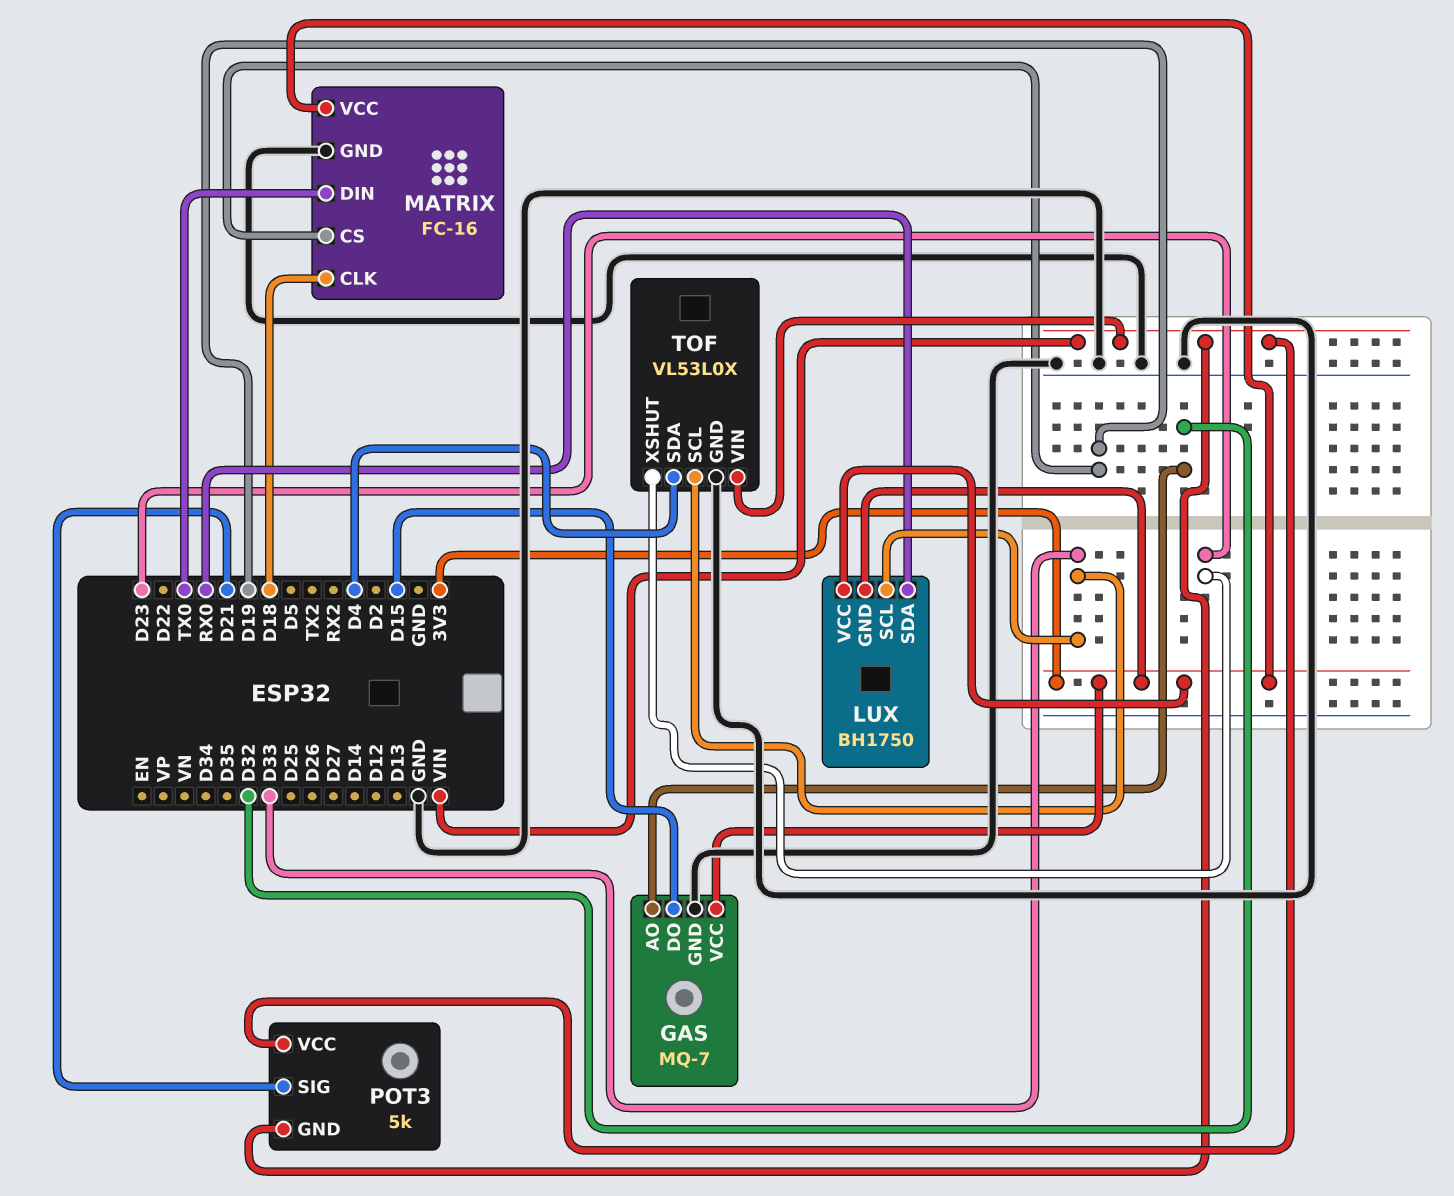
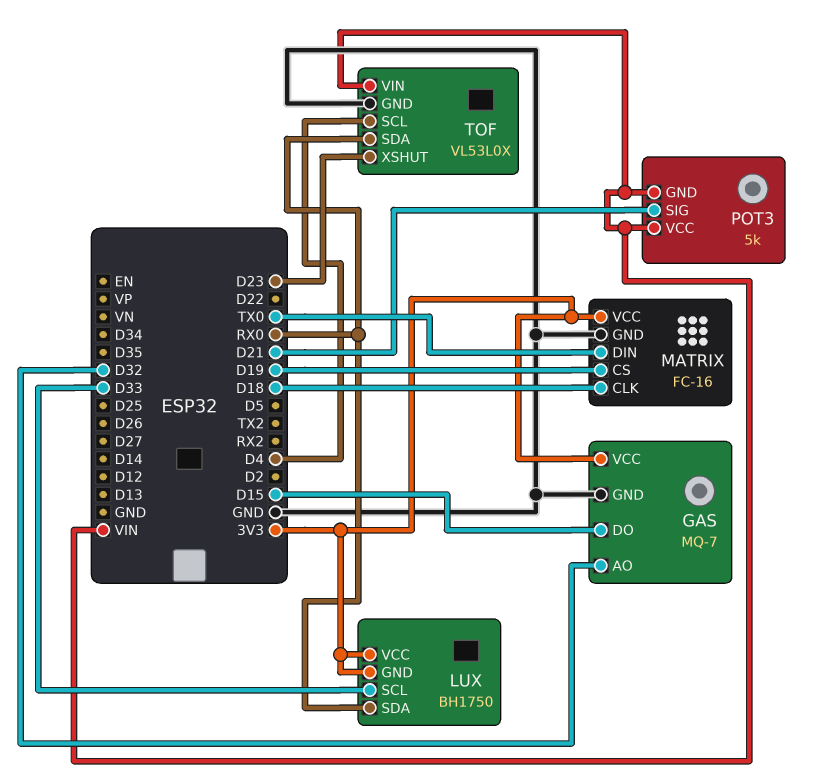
TOF pin SCL: D33 -> D4
TOF pin SDA: D4 -> RX0

